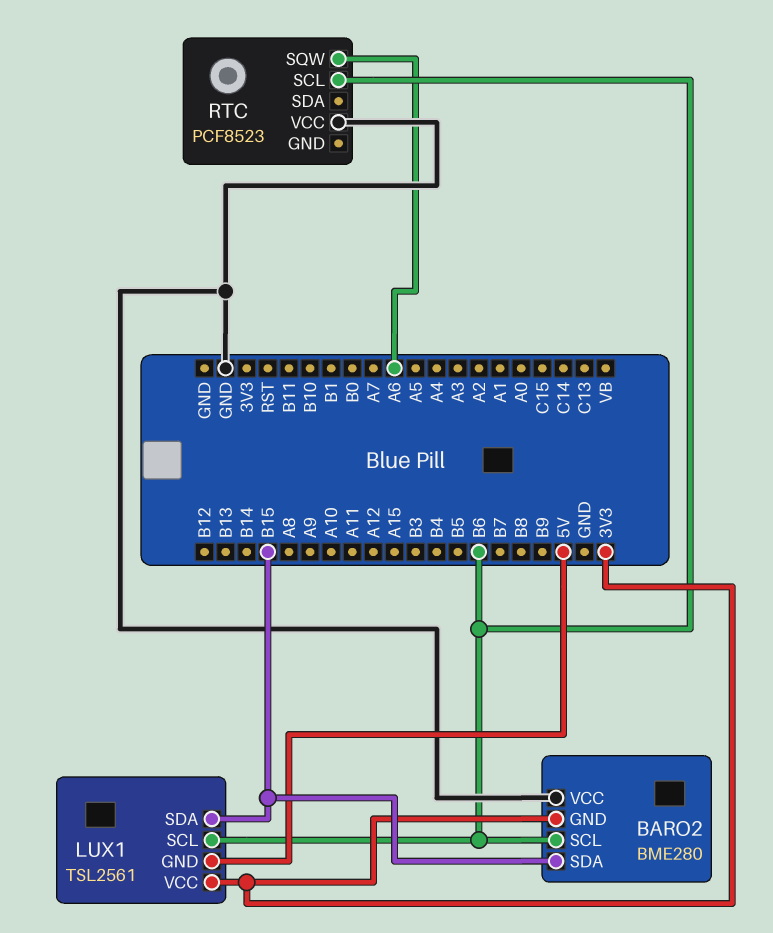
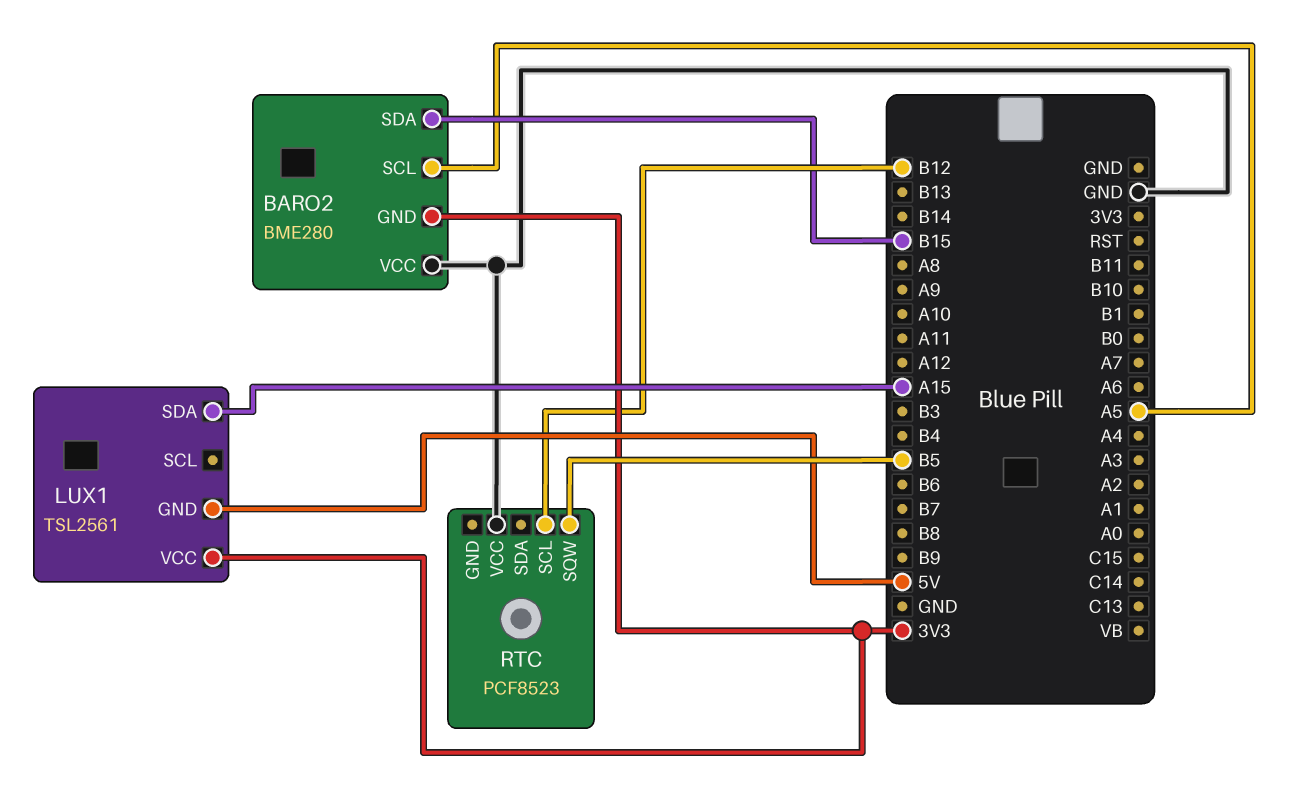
BARO2 pin SCL: B6 -> A5
LUX1 pin SCL: B6 -> none
LUX1 pin SDA: B15 -> A15
RTC pin SCL: B6 -> B12
RTC pin SQW: A6 -> B5

